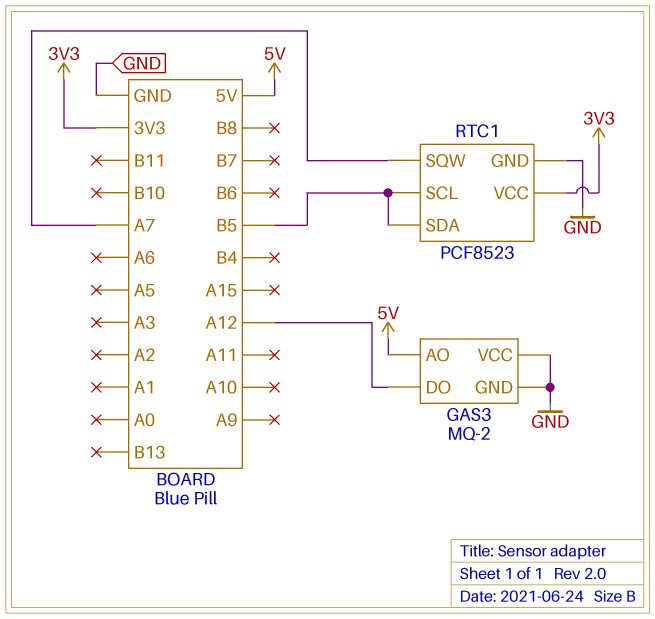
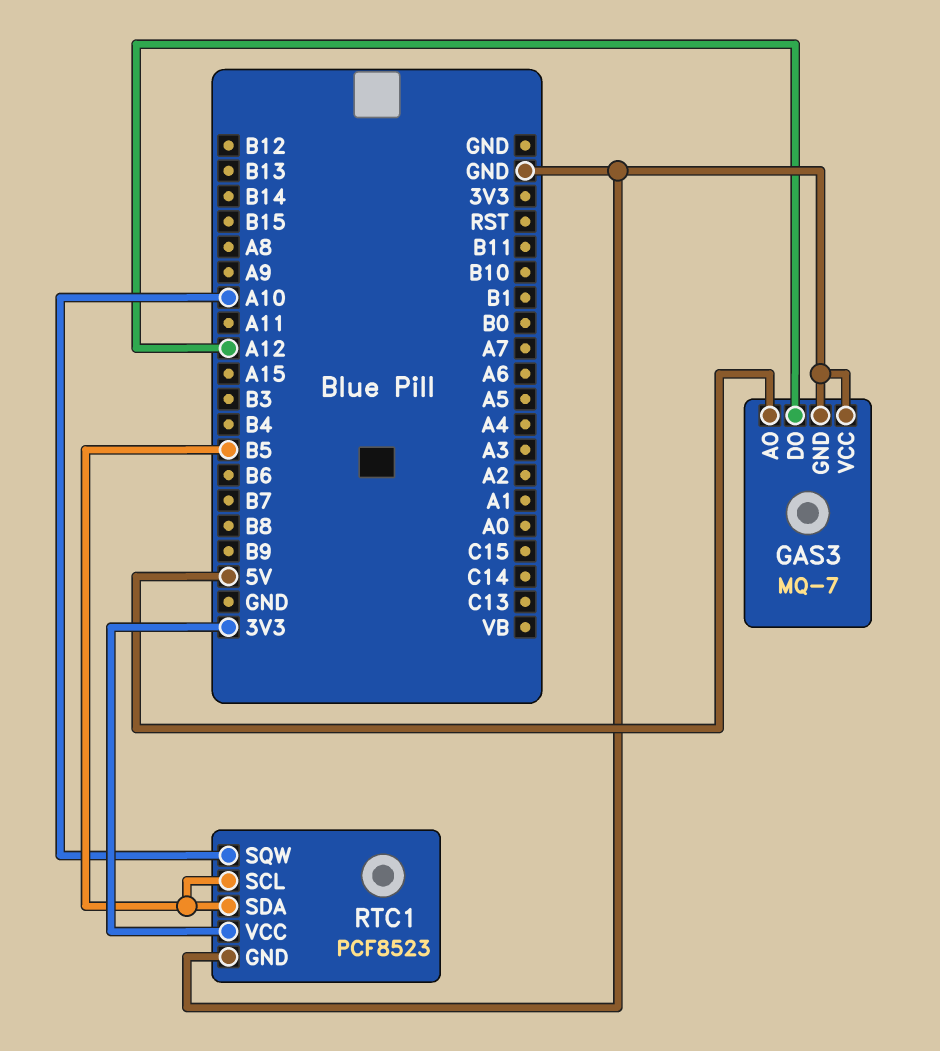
GAS3: MQ-2 -> MQ-7
RTC1 pin SQW: A7 -> A10

